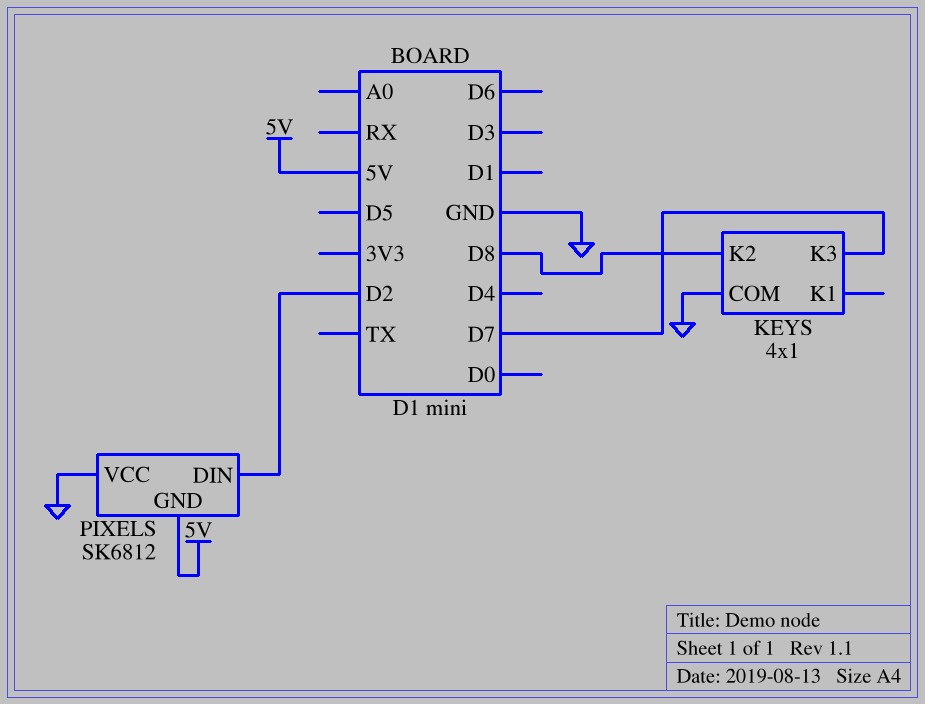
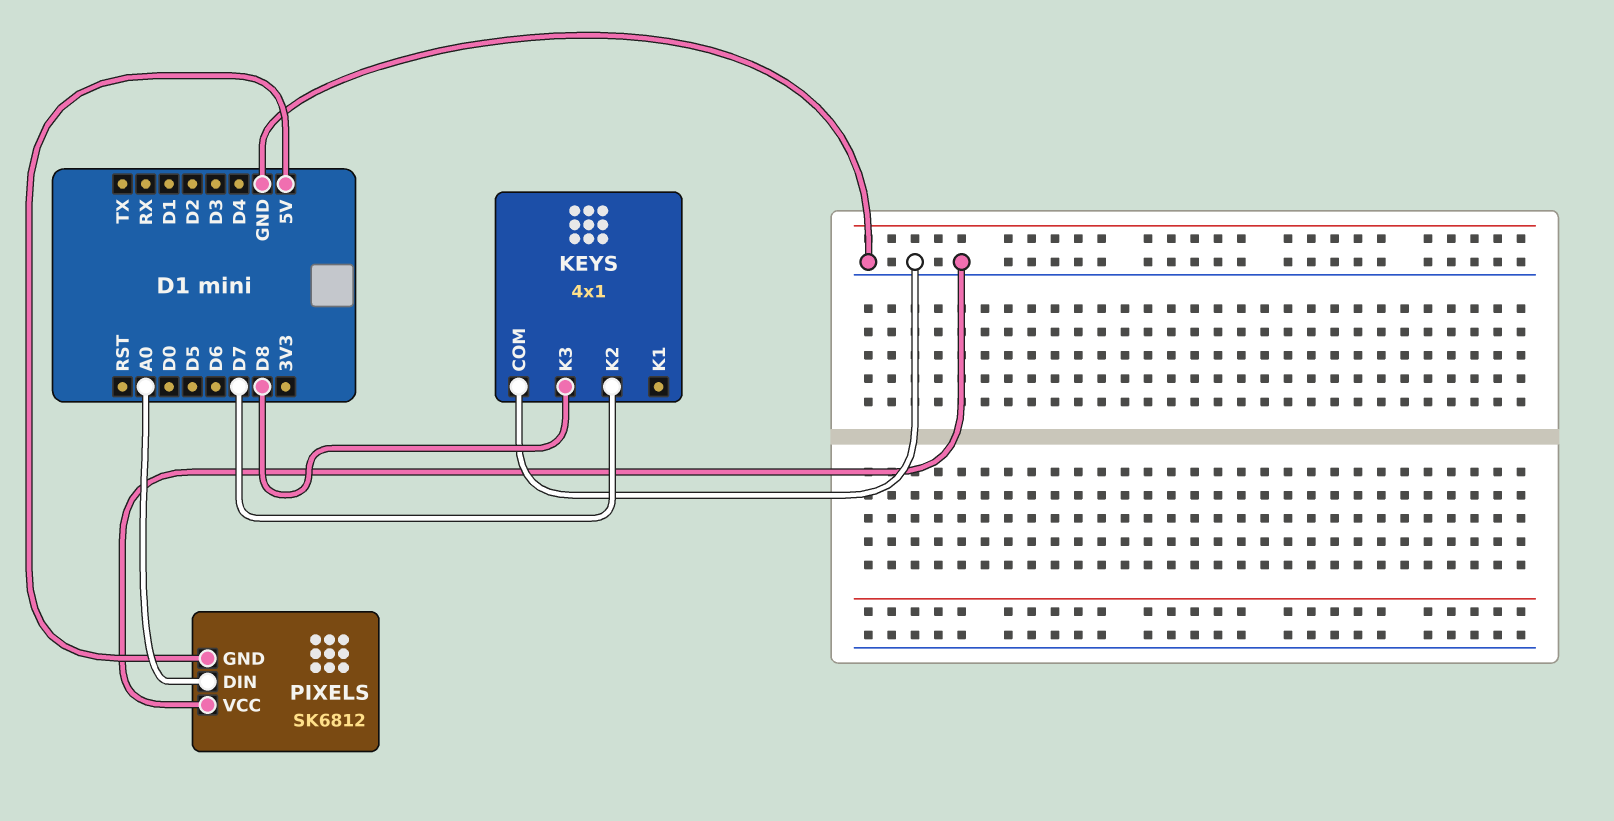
KEYS pin K2: D8 -> D7
KEYS pin K3: D7 -> D8
PIXELS pin DIN: D2 -> A0

